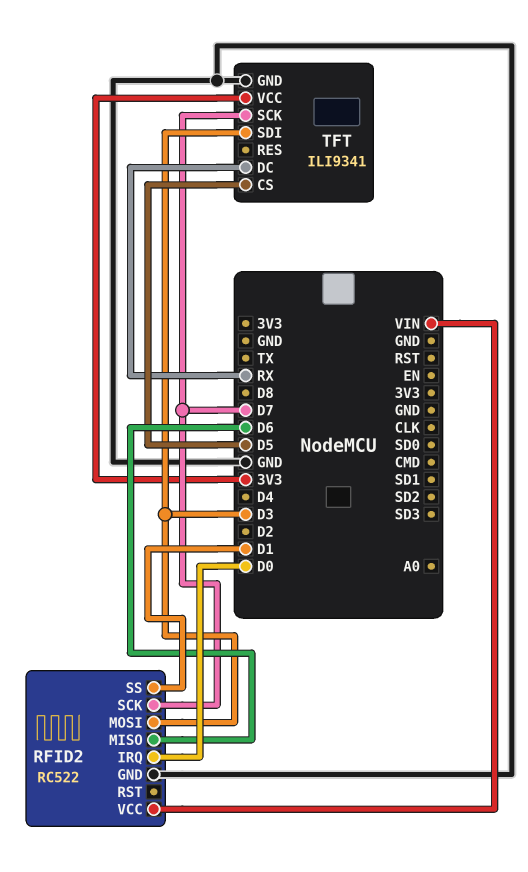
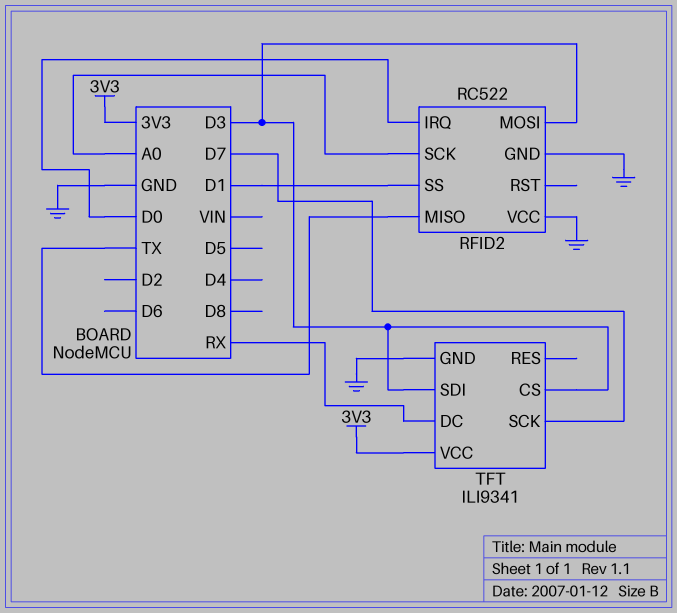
RFID2 pin MISO: D6 -> TX
RFID2 pin SCK: D7 -> A0
RFID2 pin VCC: VIN -> GND
TFT pin CS: D5 -> D3

